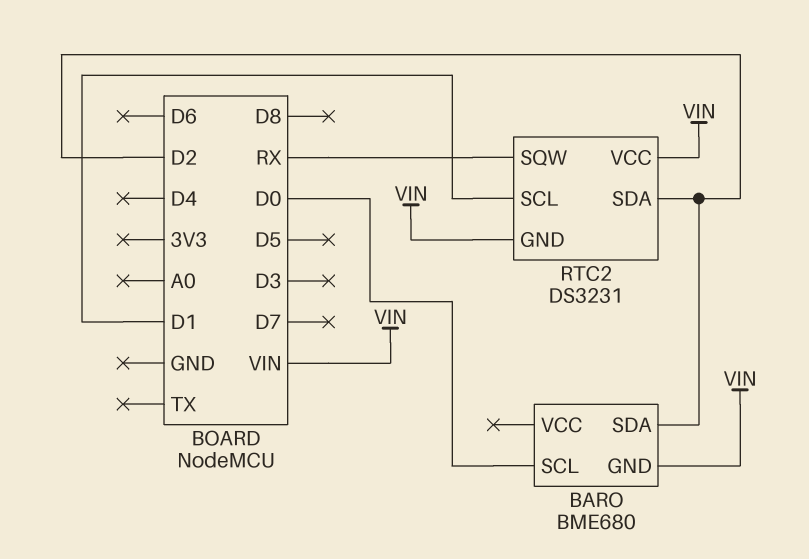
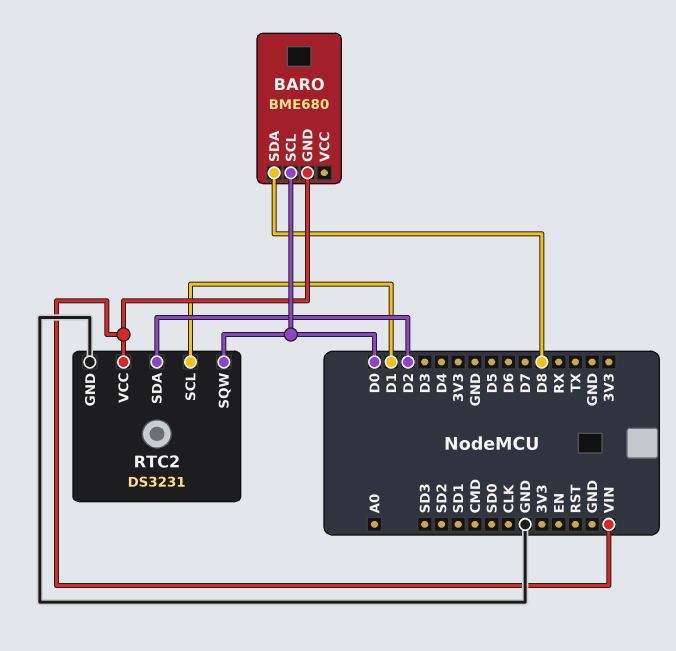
BARO pin SDA: D2 -> D8
RTC2 pin GND: VIN -> GND
RTC2 pin SQW: RX -> D0

